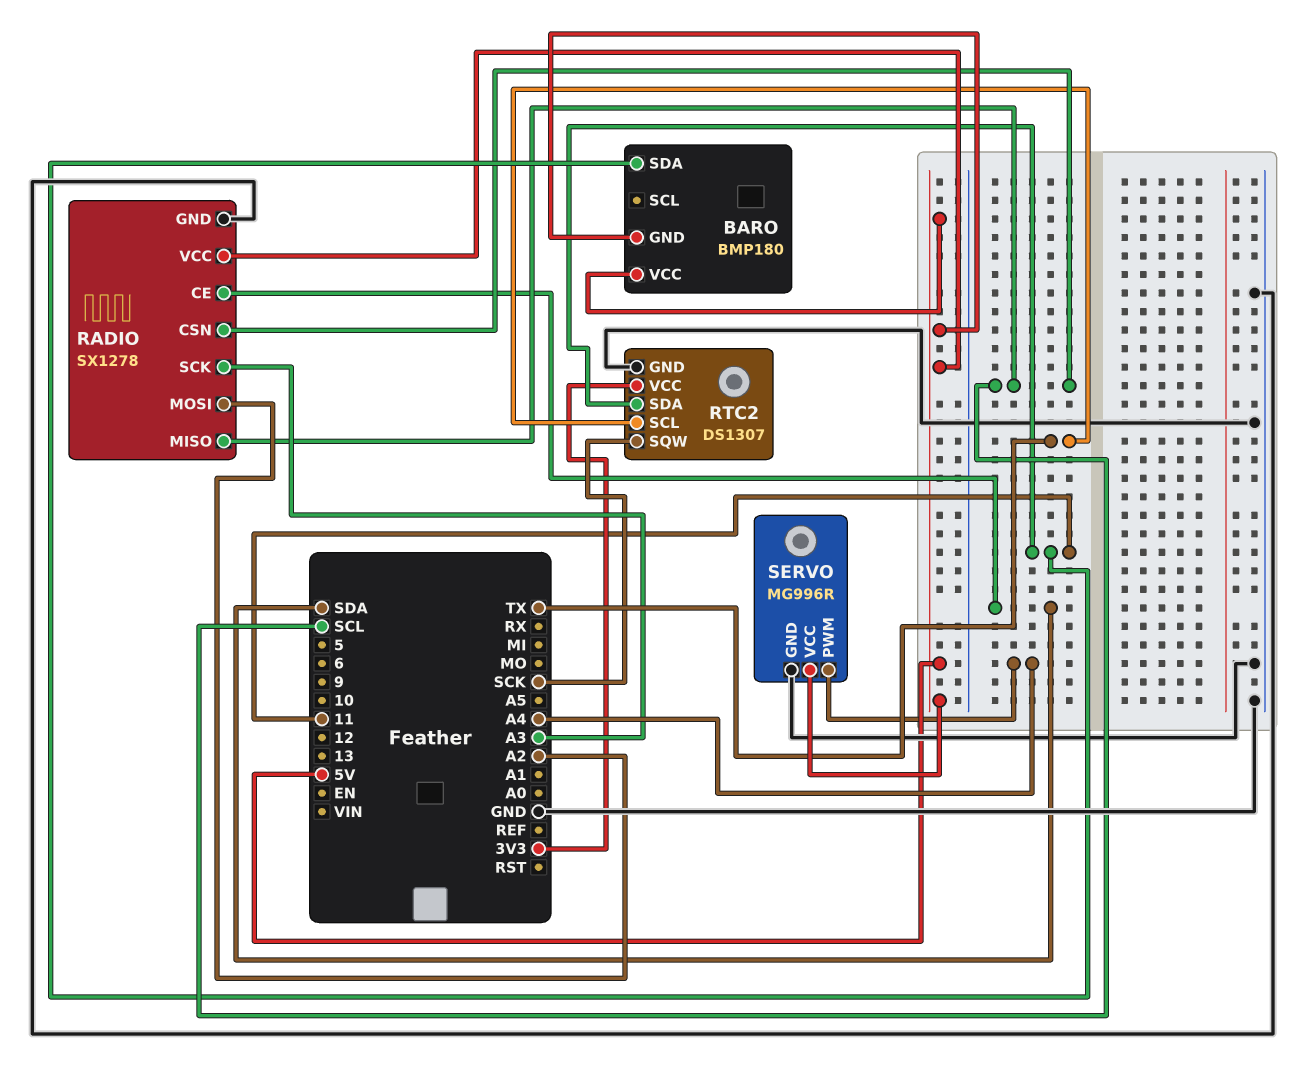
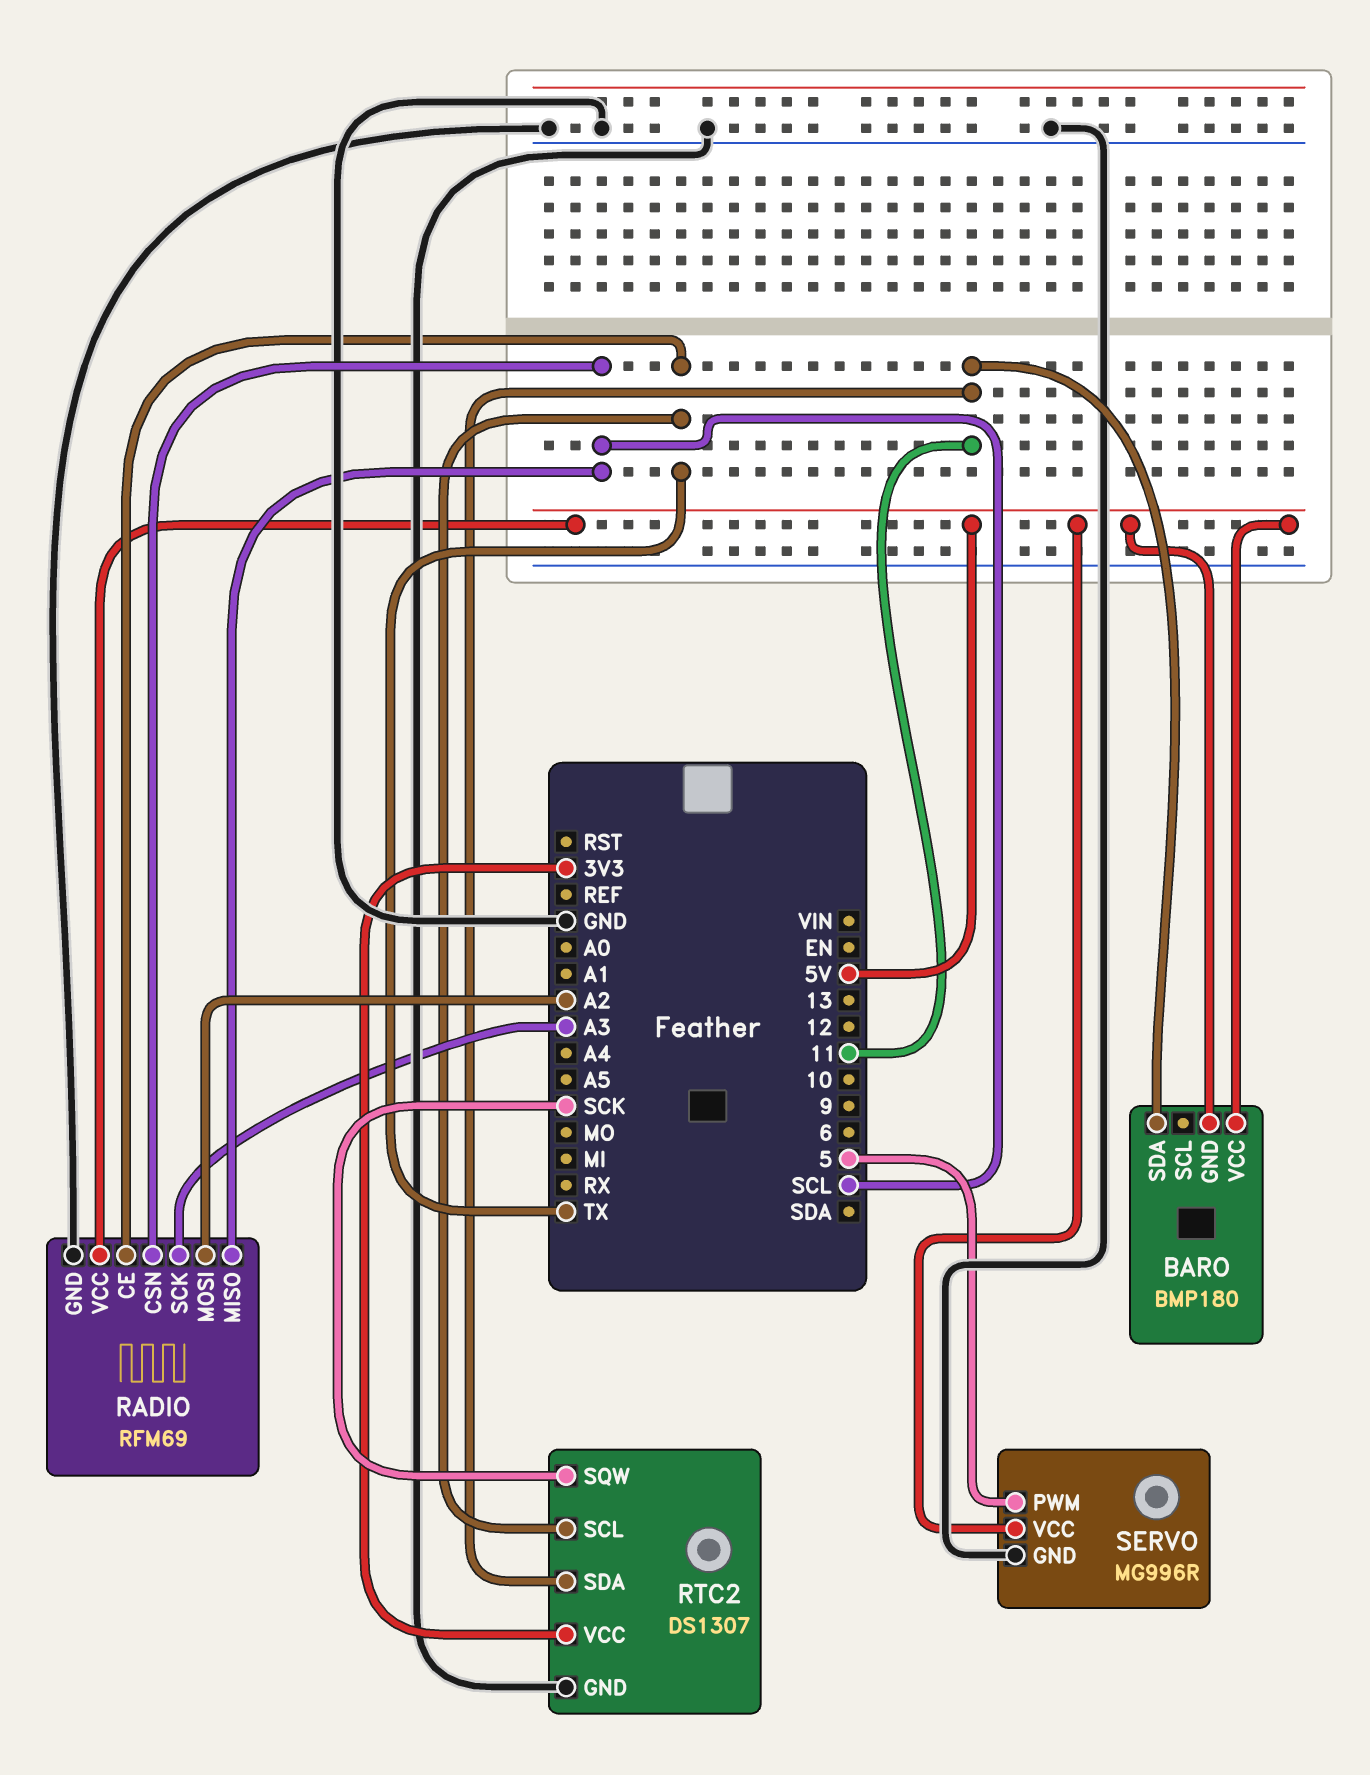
RADIO: SX1278 -> RFM69
RADIO pin CE: SDA -> TX
SERVO pin PWM: A4 -> 5

